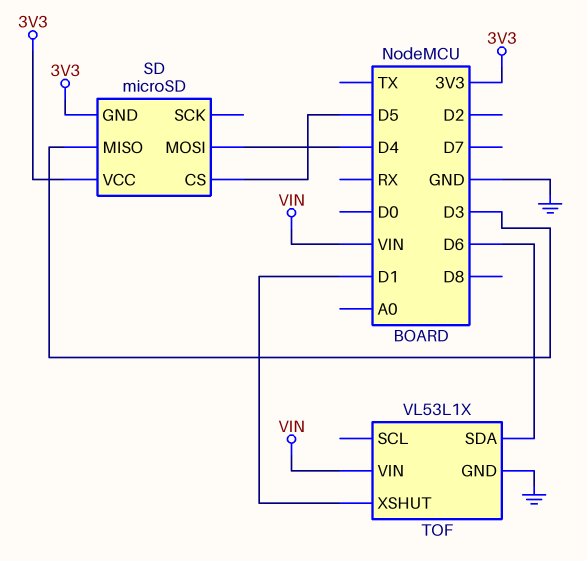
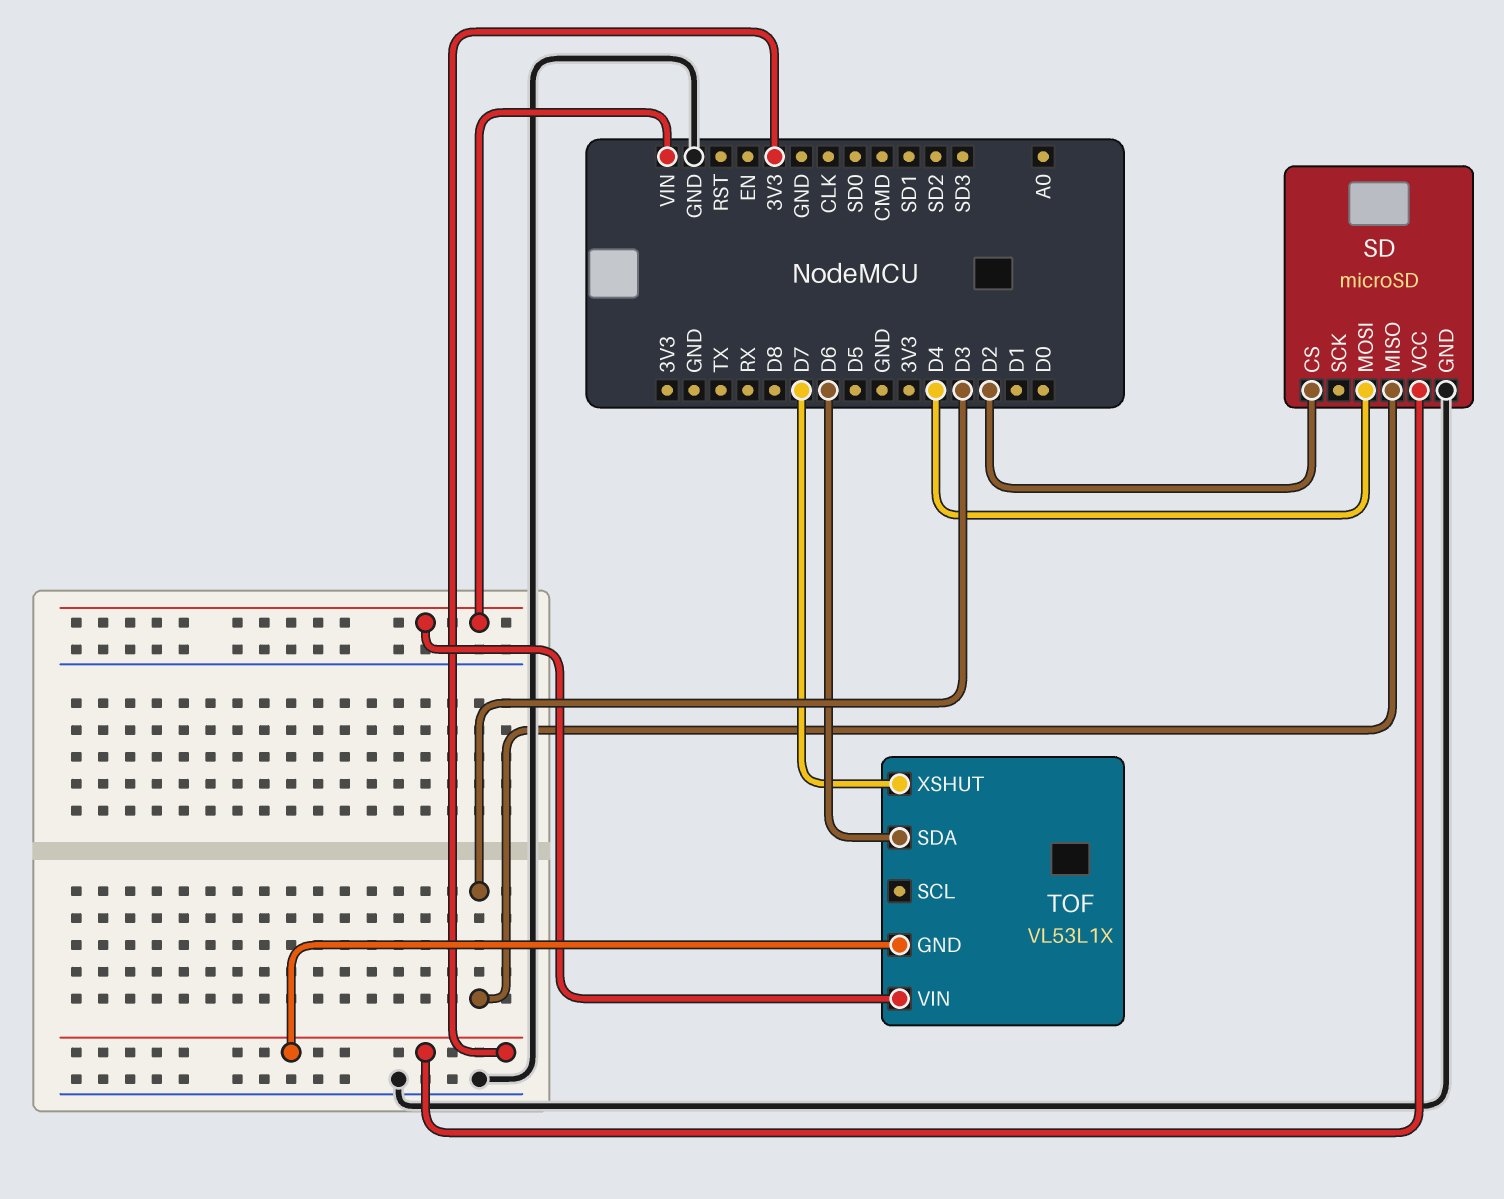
SD pin CS: D5 -> D2
SD pin GND: 3V3 -> GND
TOF pin GND: GND -> 3V3
TOF pin XSHUT: D1 -> D7

